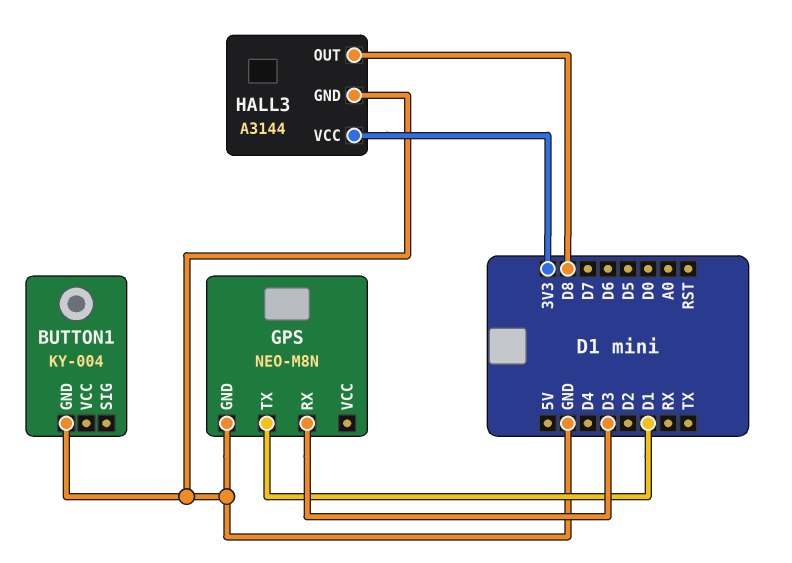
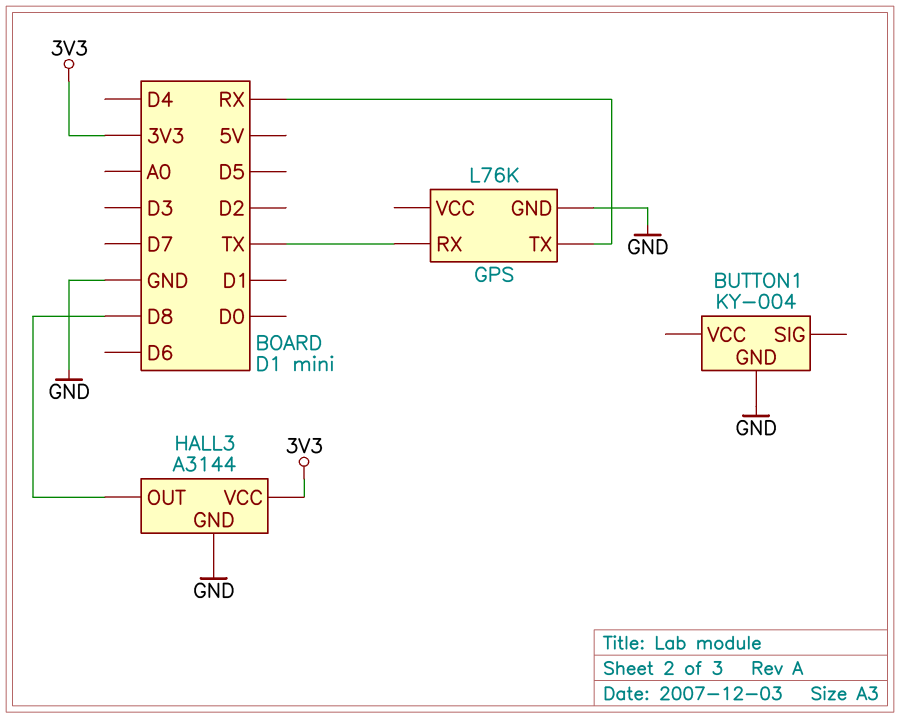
GPS: NEO-M8N -> L76K
GPS pin RX: D3 -> TX
GPS pin TX: D1 -> RX

